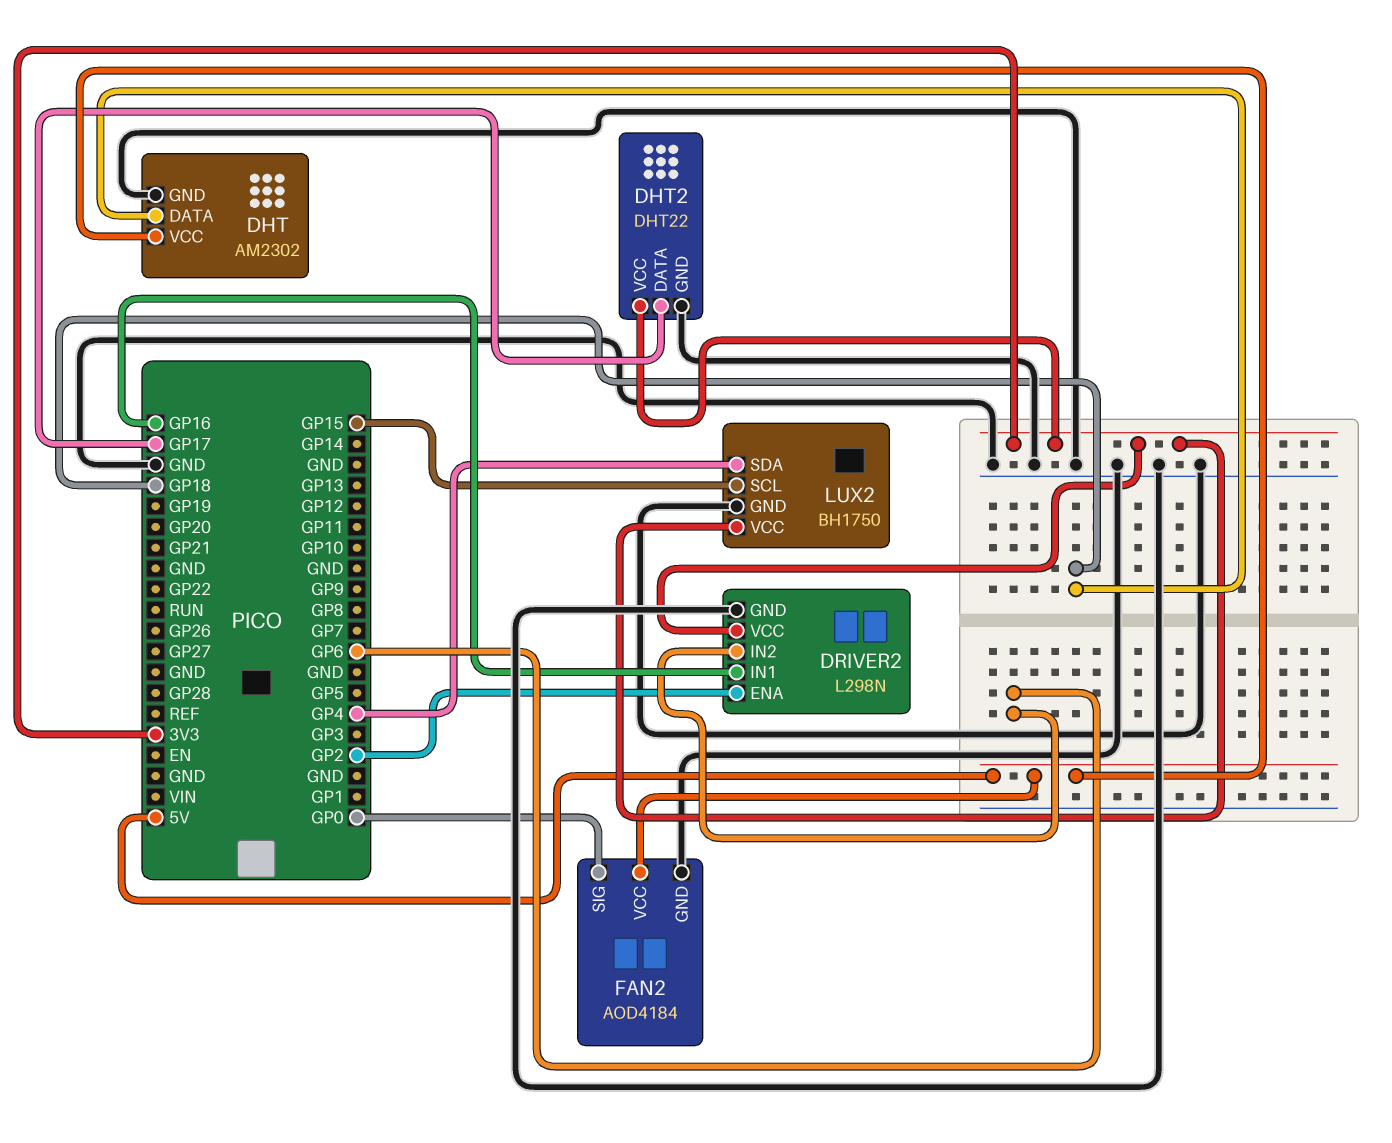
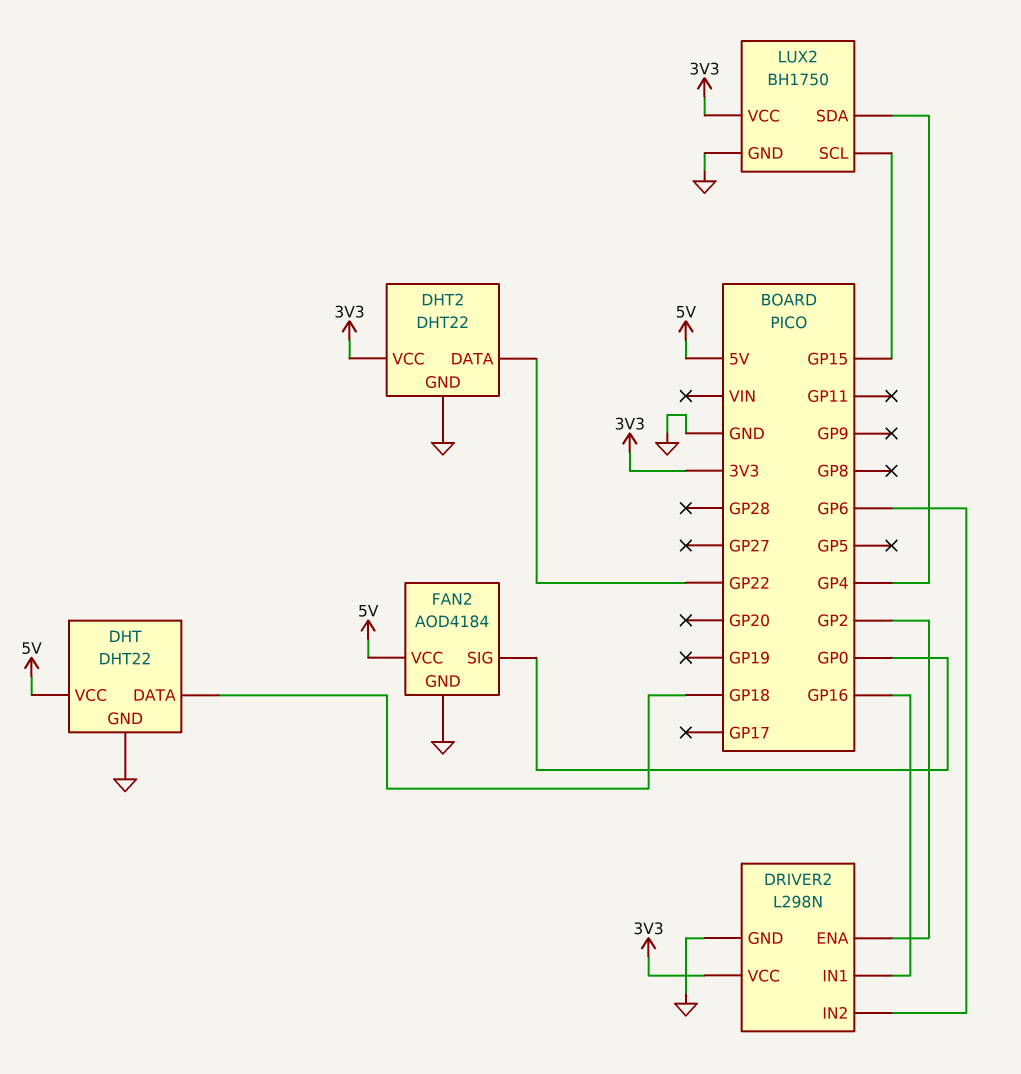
DHT: AM2302 -> DHT22
DHT2 pin DATA: GP17 -> GP22

